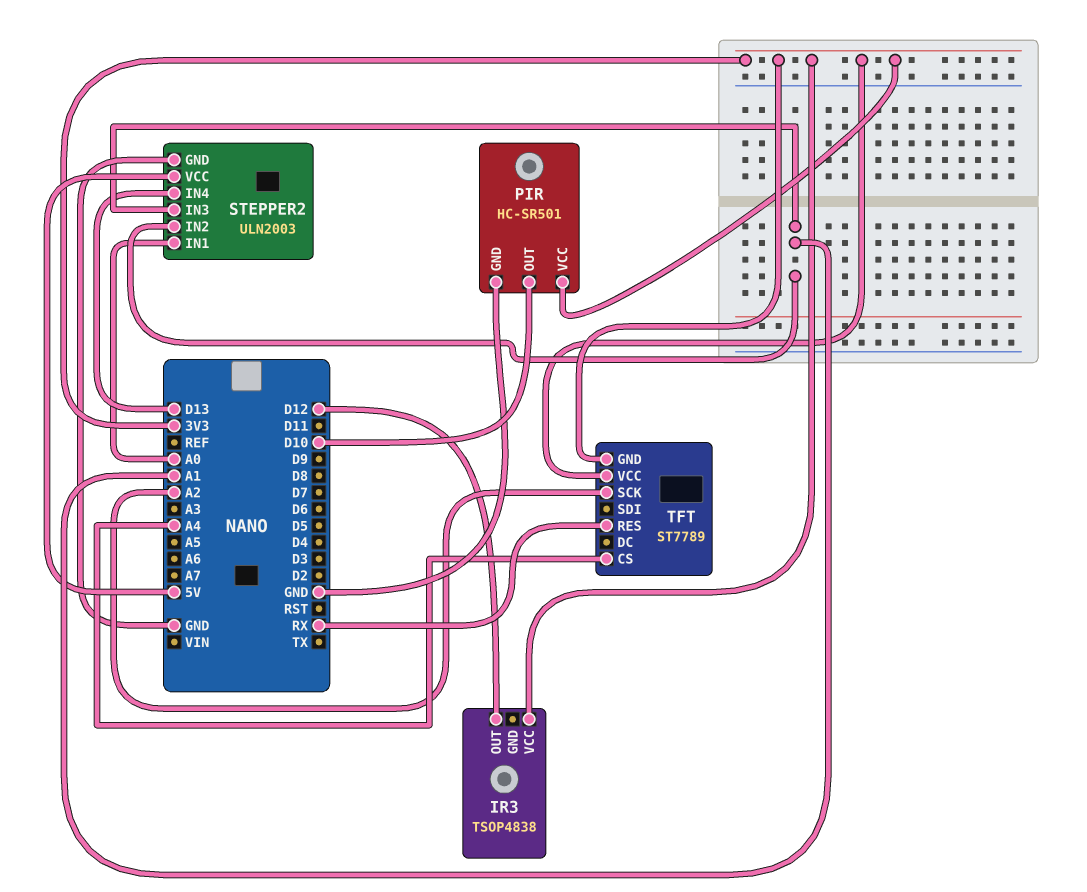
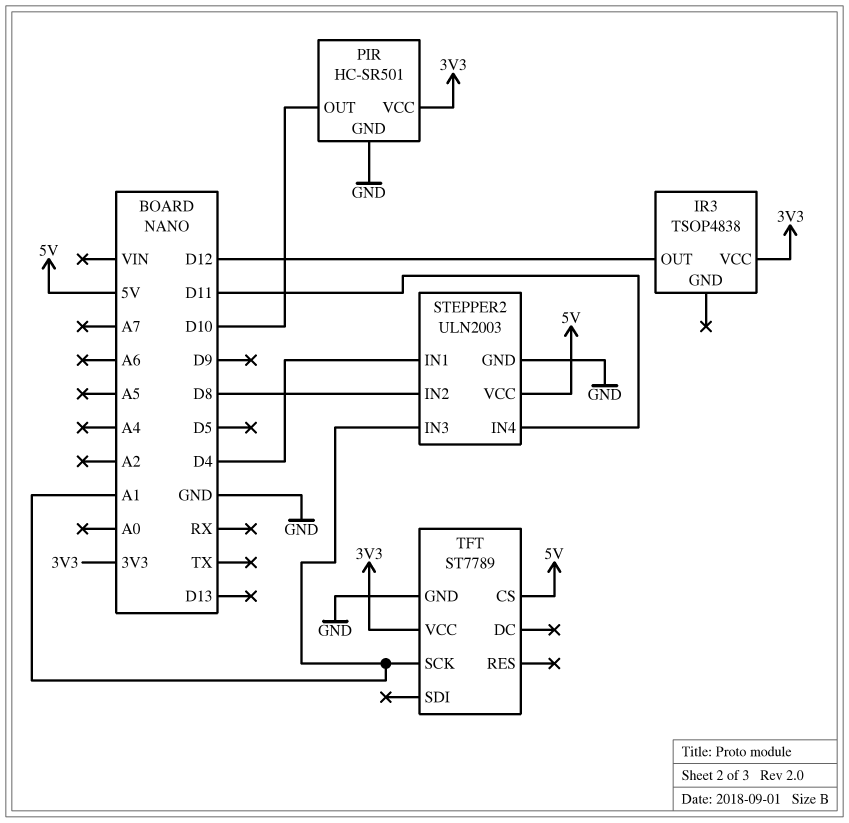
STEPPER2 pin IN1: A0 -> D4
STEPPER2 pin IN2: A1 -> D8
STEPPER2 pin IN4: D13 -> D11
TFT pin CS: A4 -> 5V
TFT pin GND: 3V3 -> GND
TFT pin RES: RX -> none
TFT pin SCK: A2 -> A1

